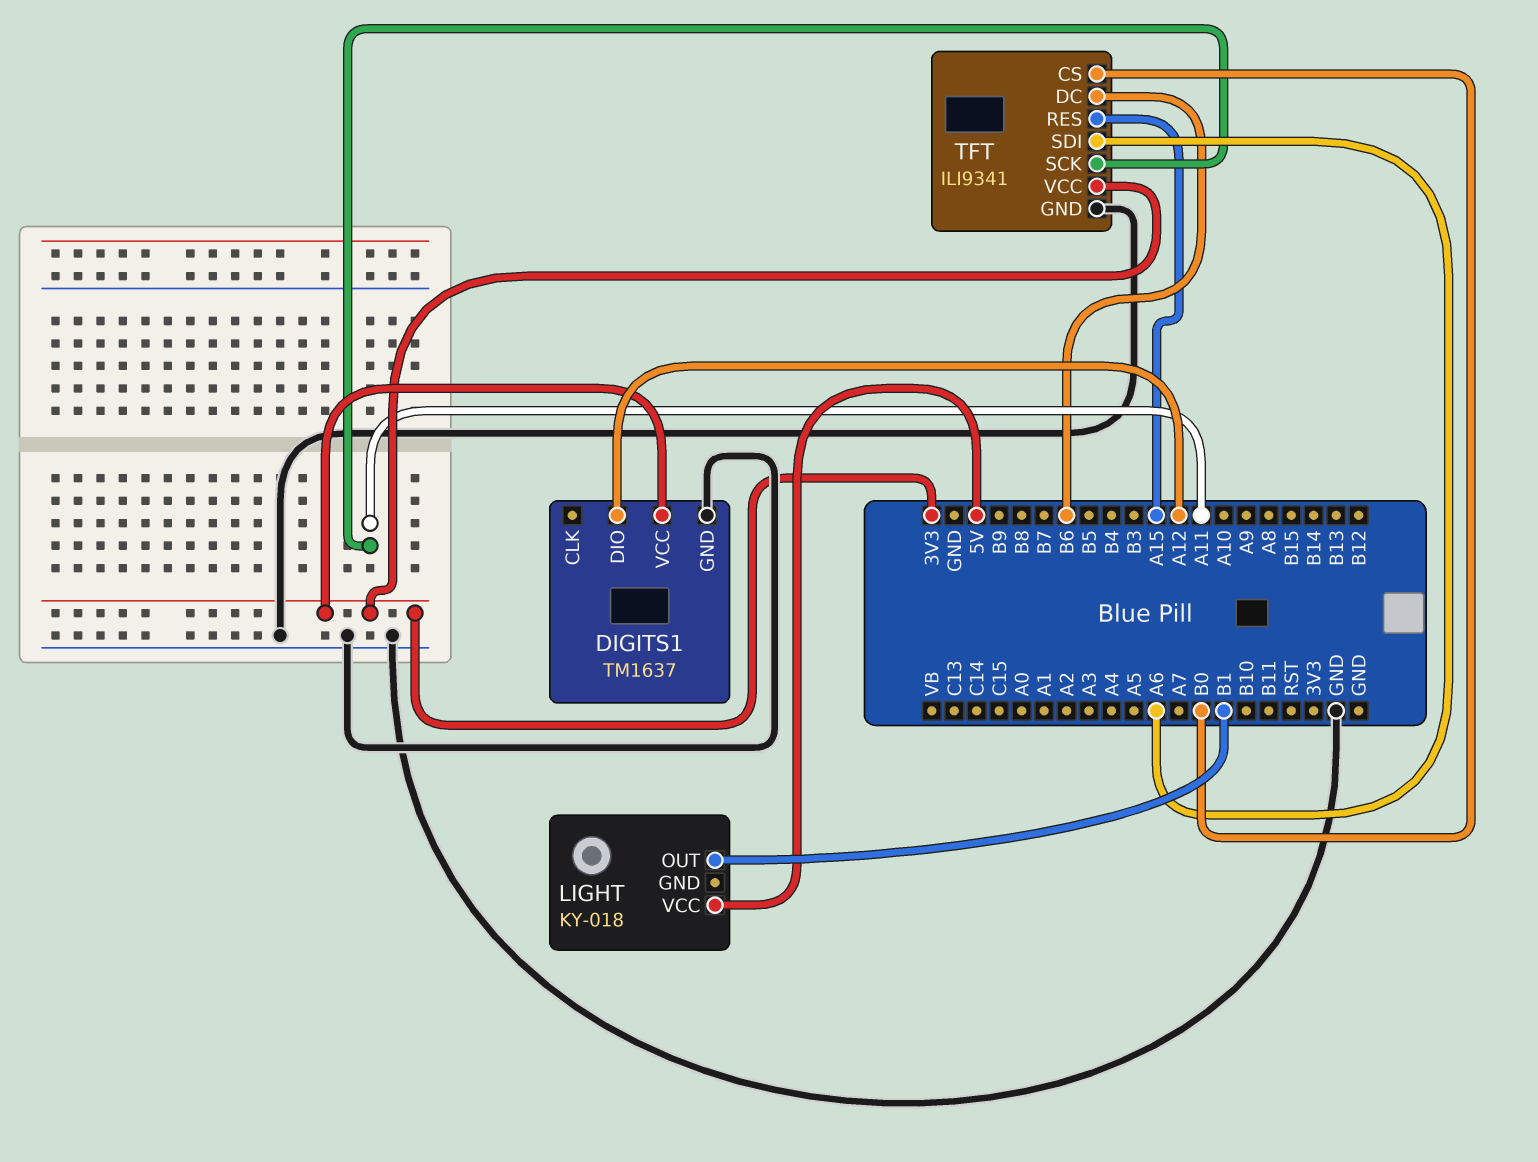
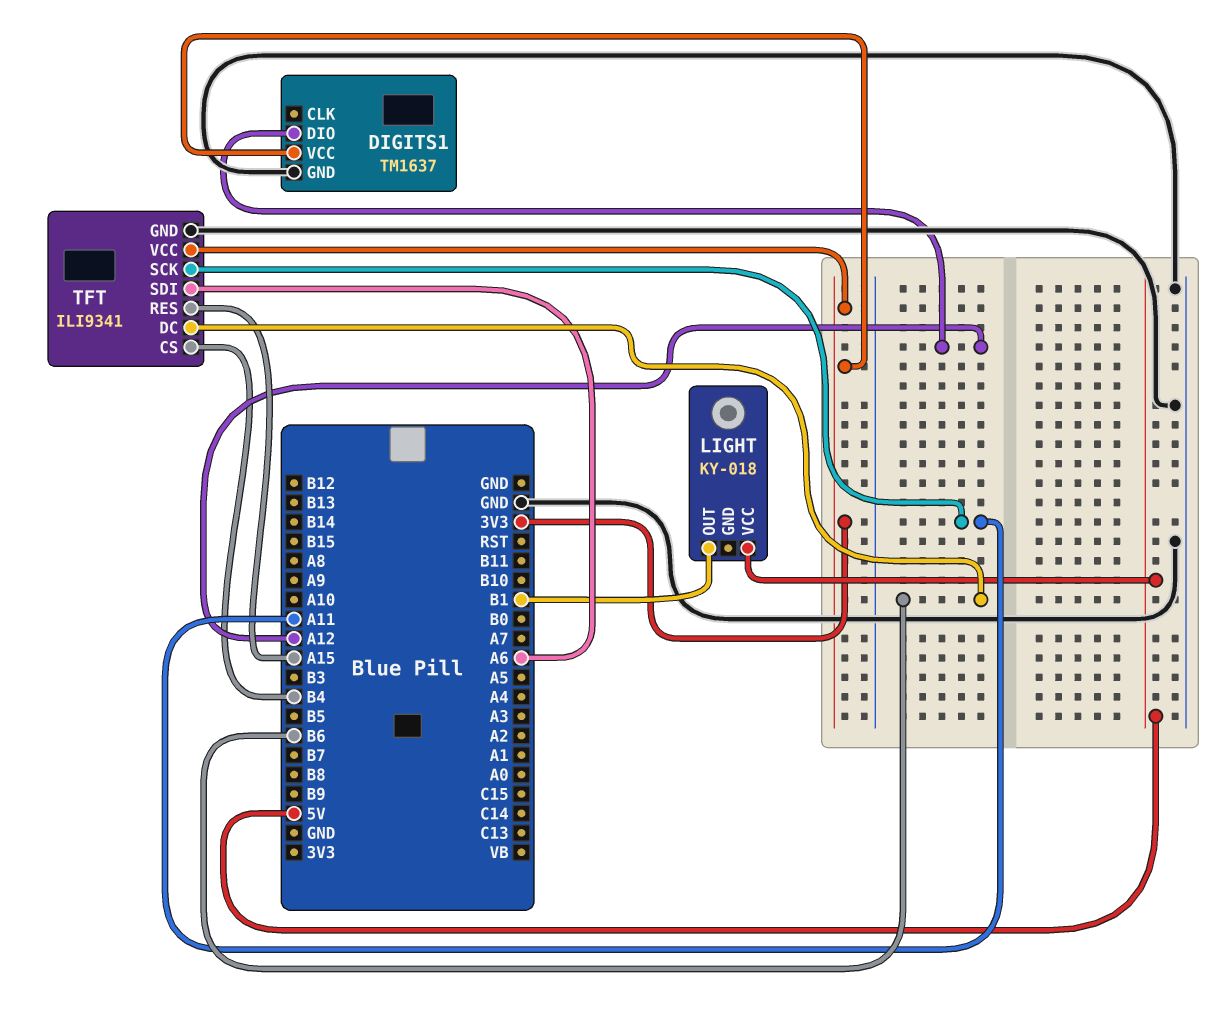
TFT pin CS: B0 -> B4

